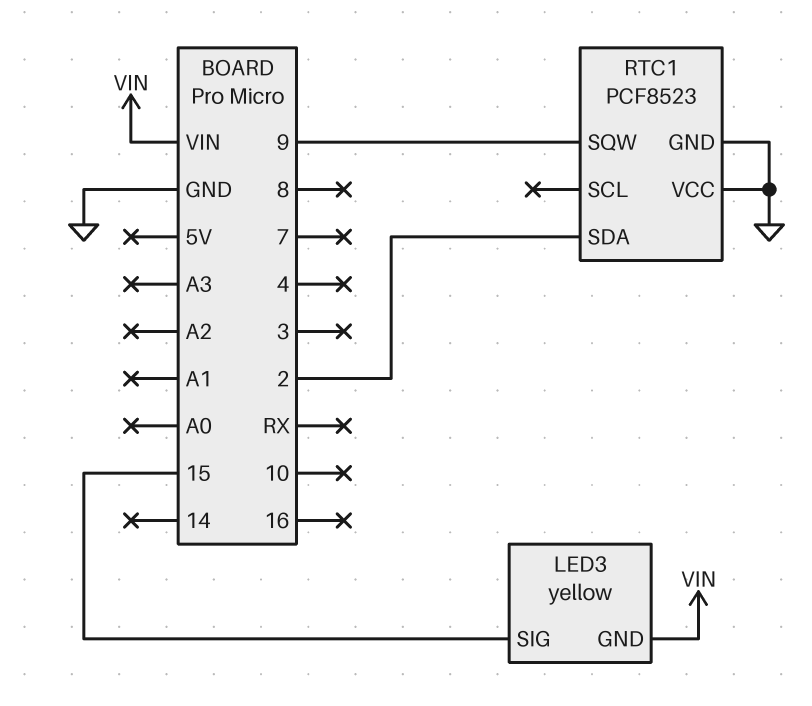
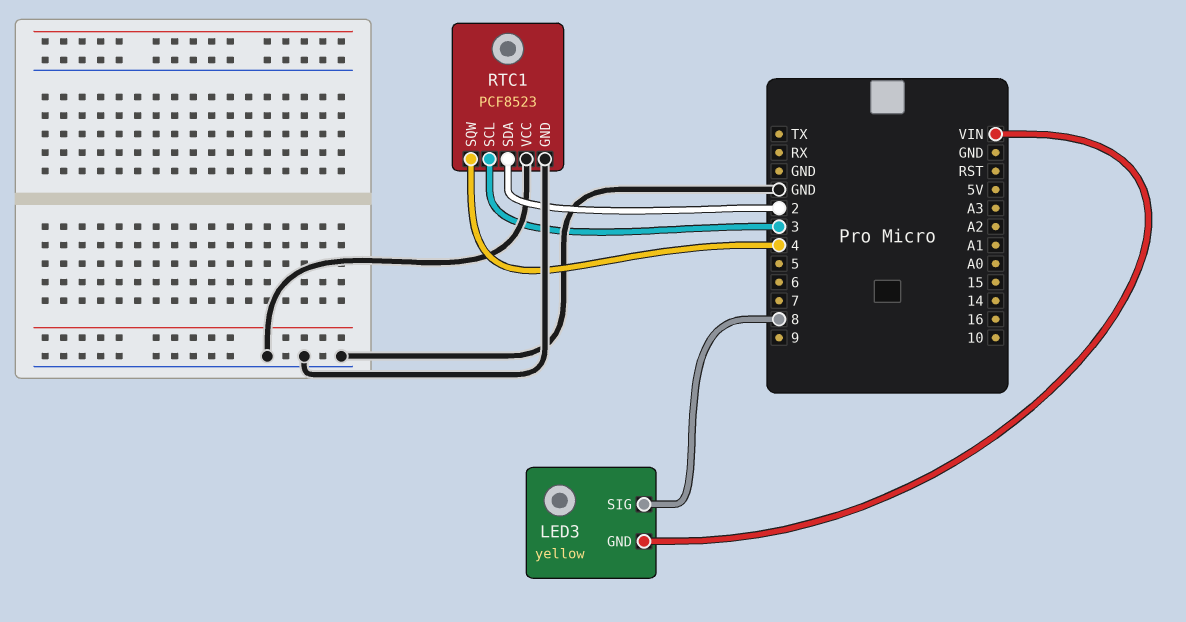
LED3 pin SIG: 15 -> 8
RTC1 pin SCL: none -> 3
RTC1 pin SQW: 9 -> 4

